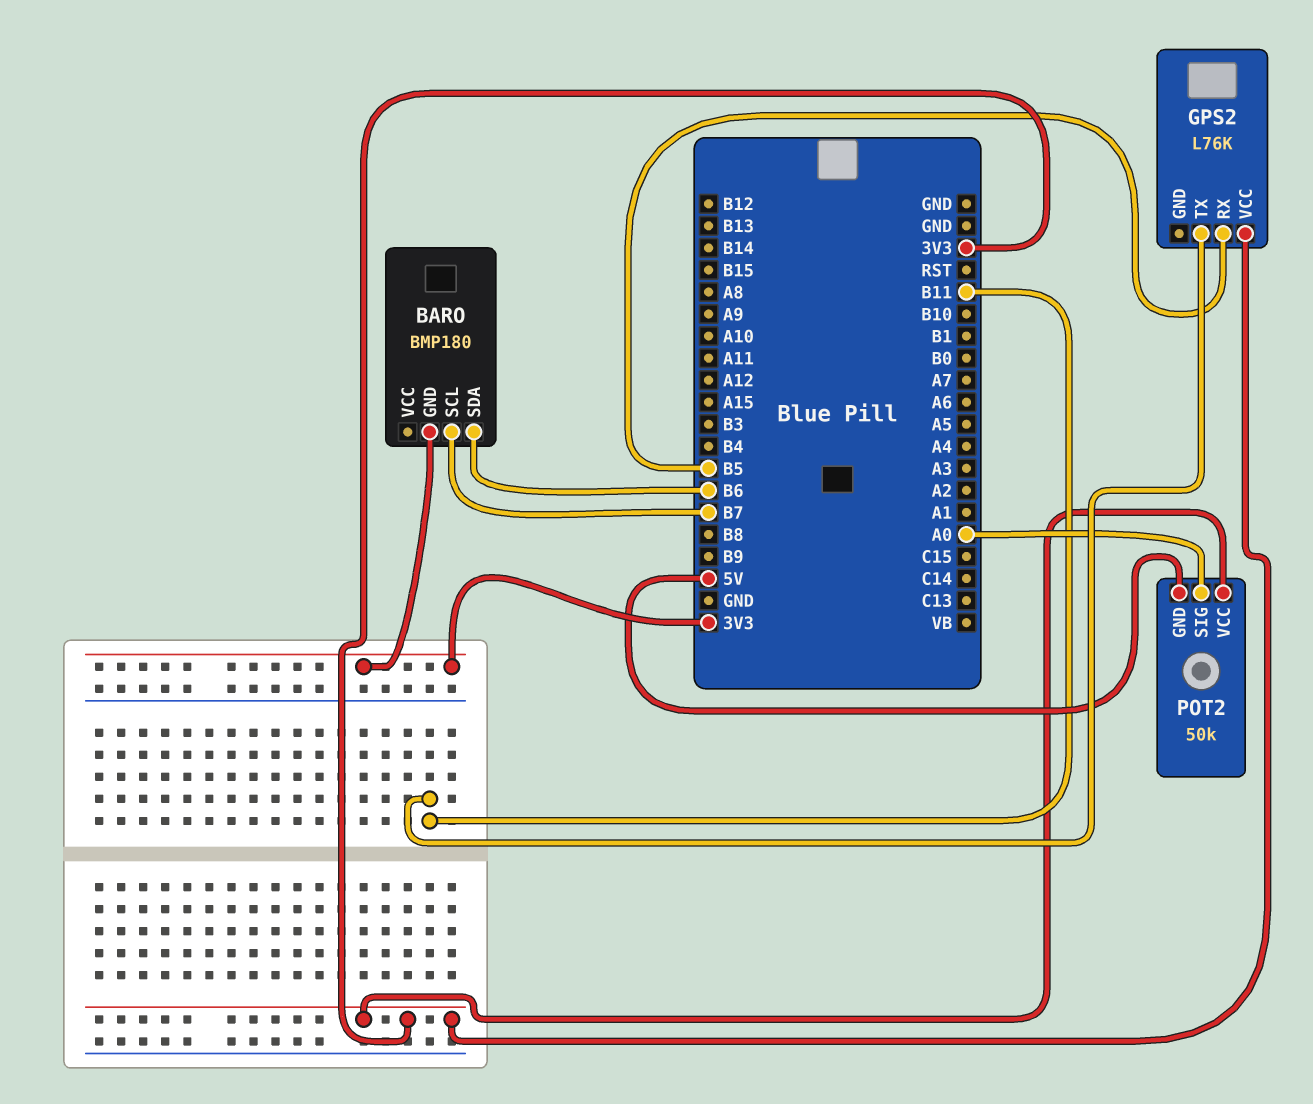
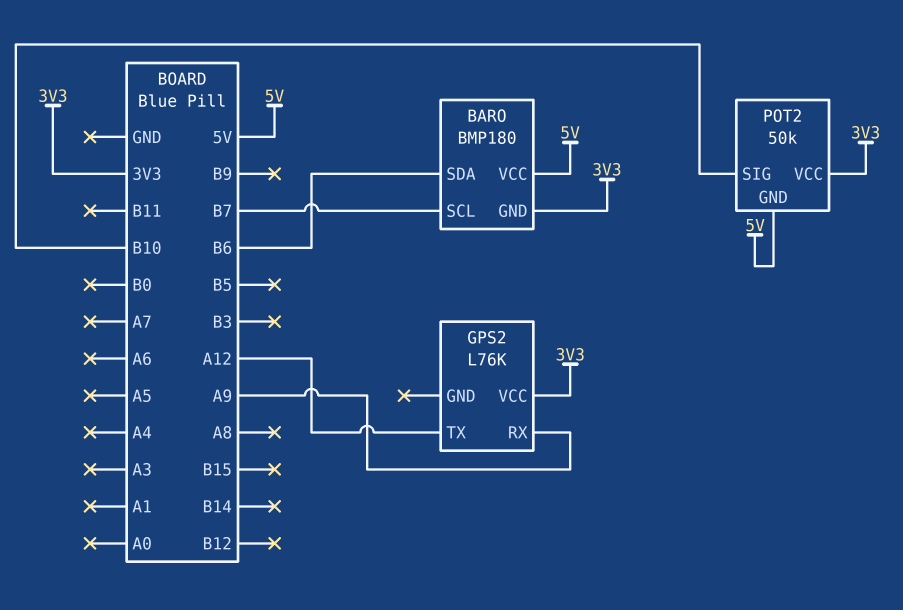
BARO pin VCC: none -> 5V
GPS2 pin RX: B5 -> A9
GPS2 pin TX: B11 -> A12
POT2 pin SIG: A0 -> B10

